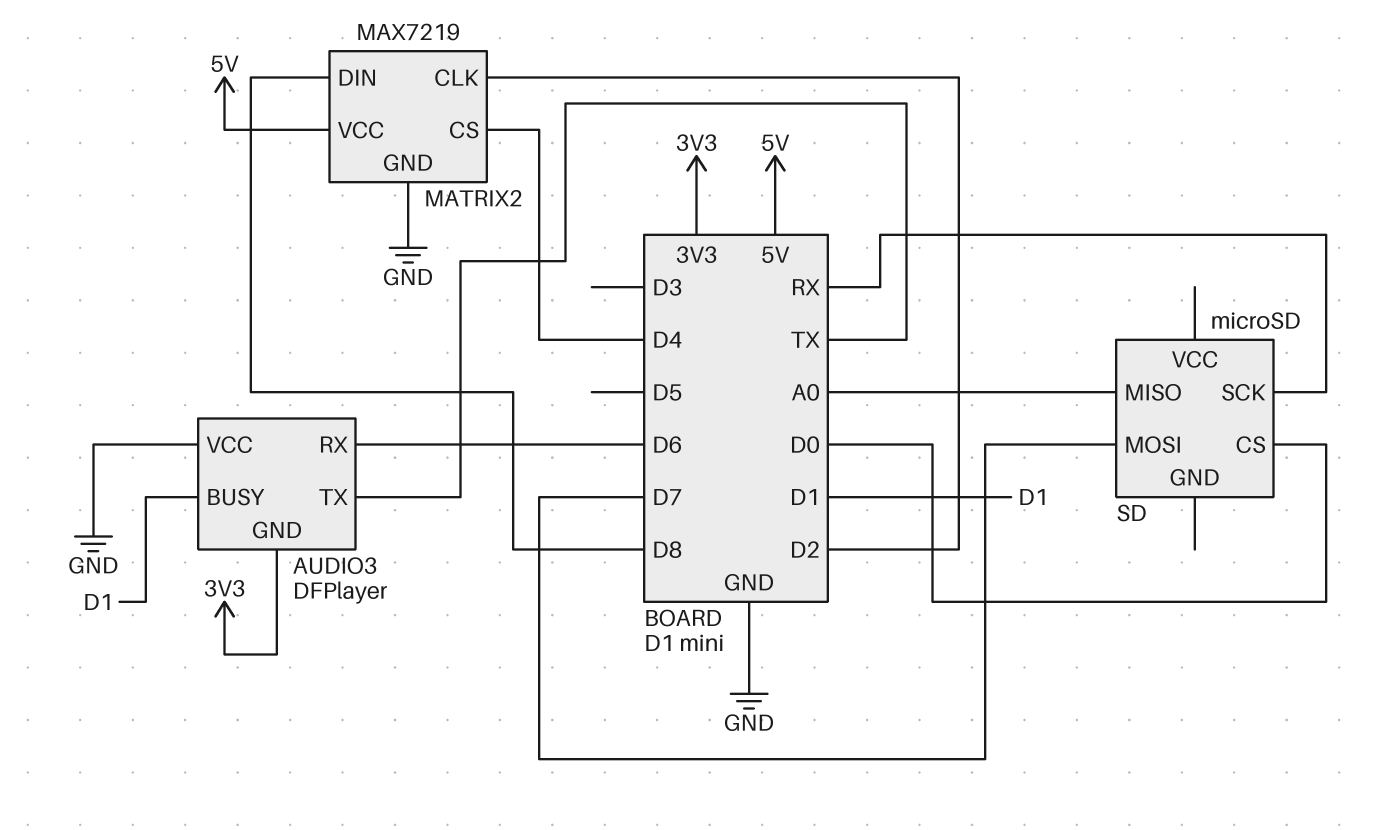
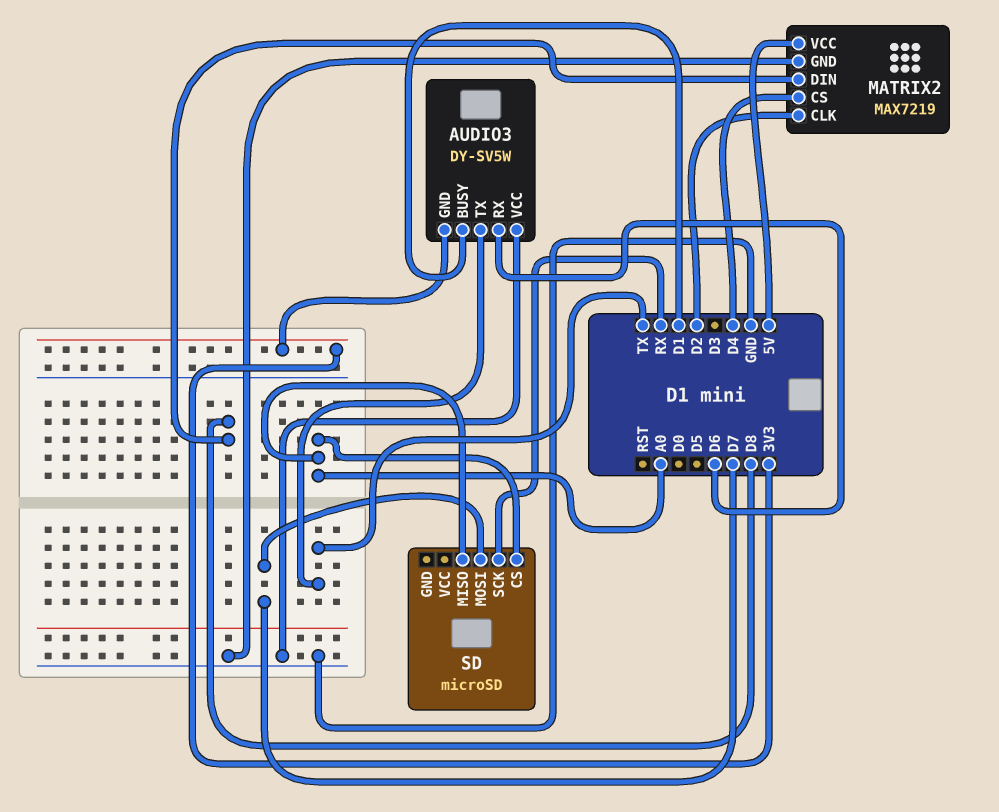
AUDIO3: DFPlayer -> DY-SV5W
SD pin CS: D0 -> A0

